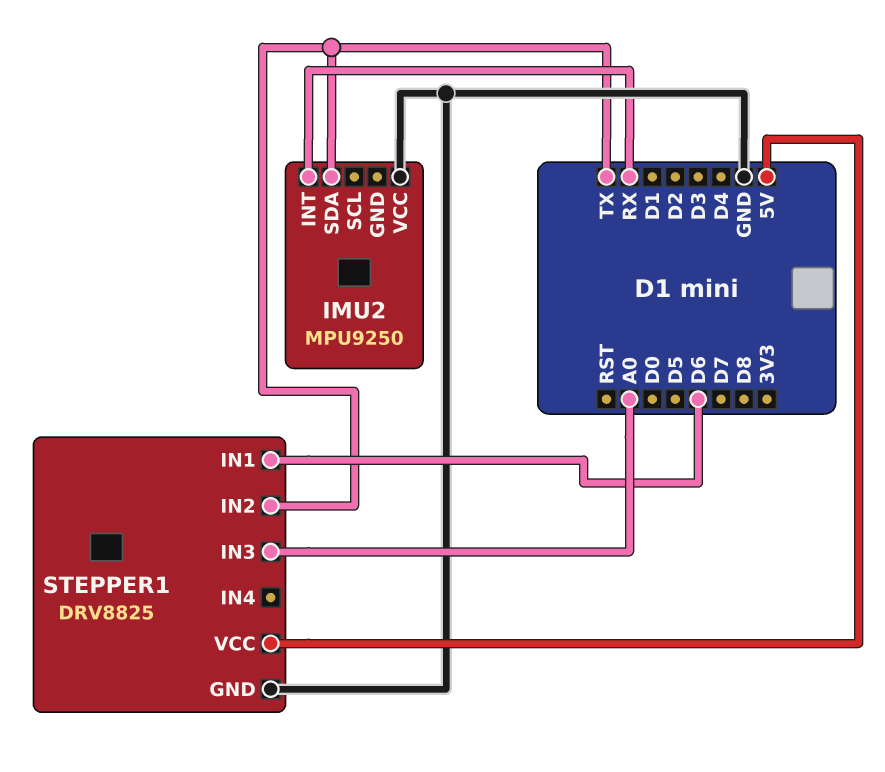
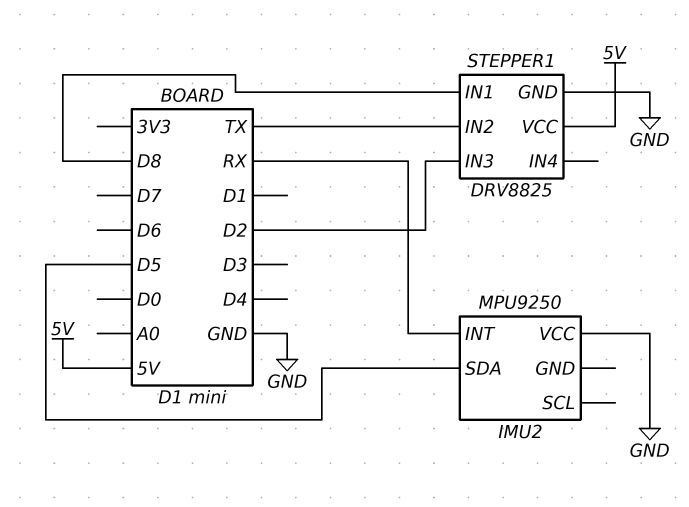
IMU2 pin SDA: TX -> D5
STEPPER1 pin IN1: D6 -> D8
STEPPER1 pin IN3: A0 -> D2

